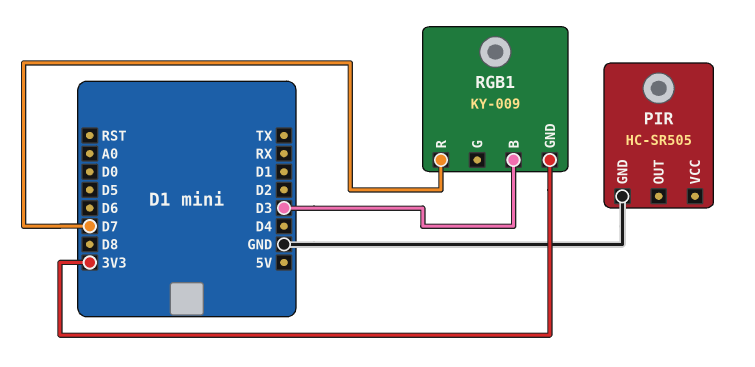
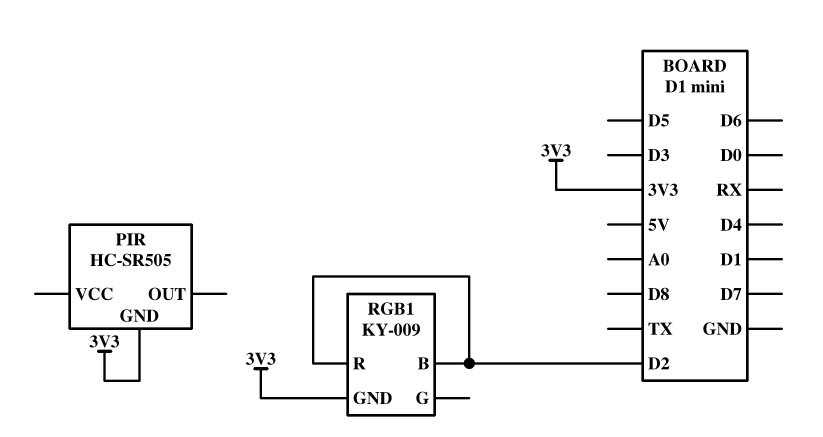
PIR pin GND: GND -> 3V3
RGB1 pin B: D3 -> D2
RGB1 pin R: D7 -> D2

